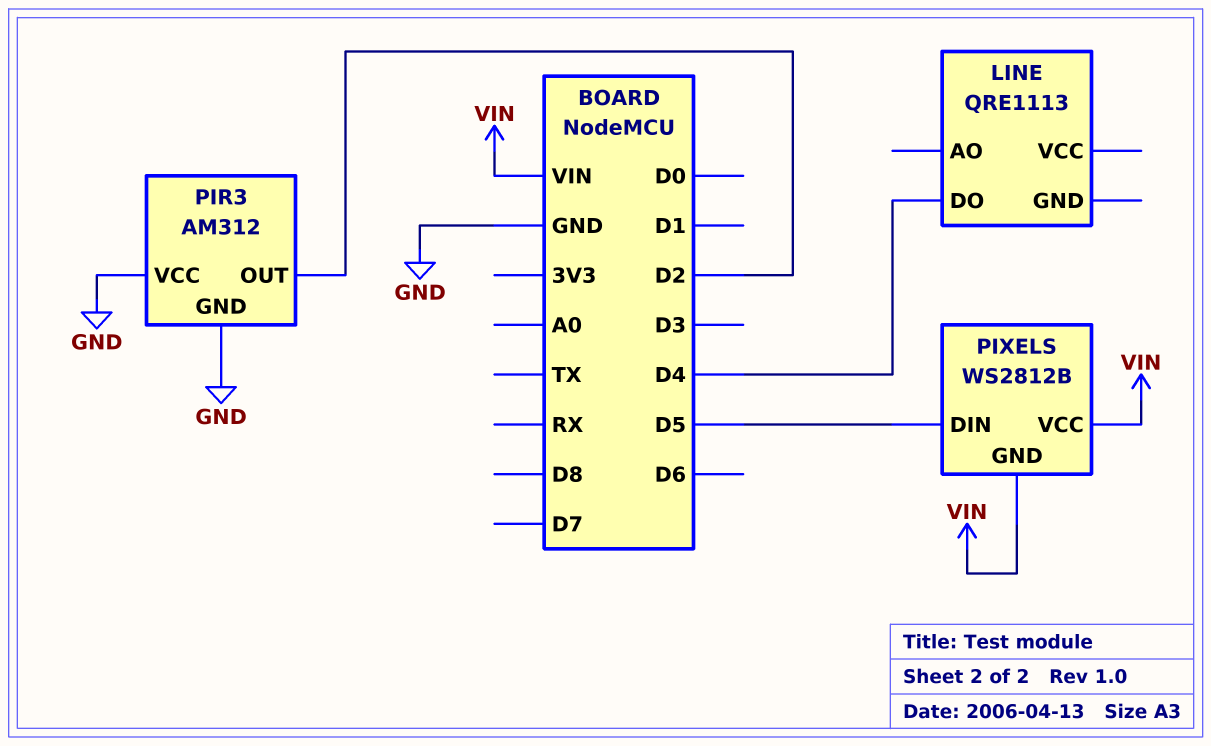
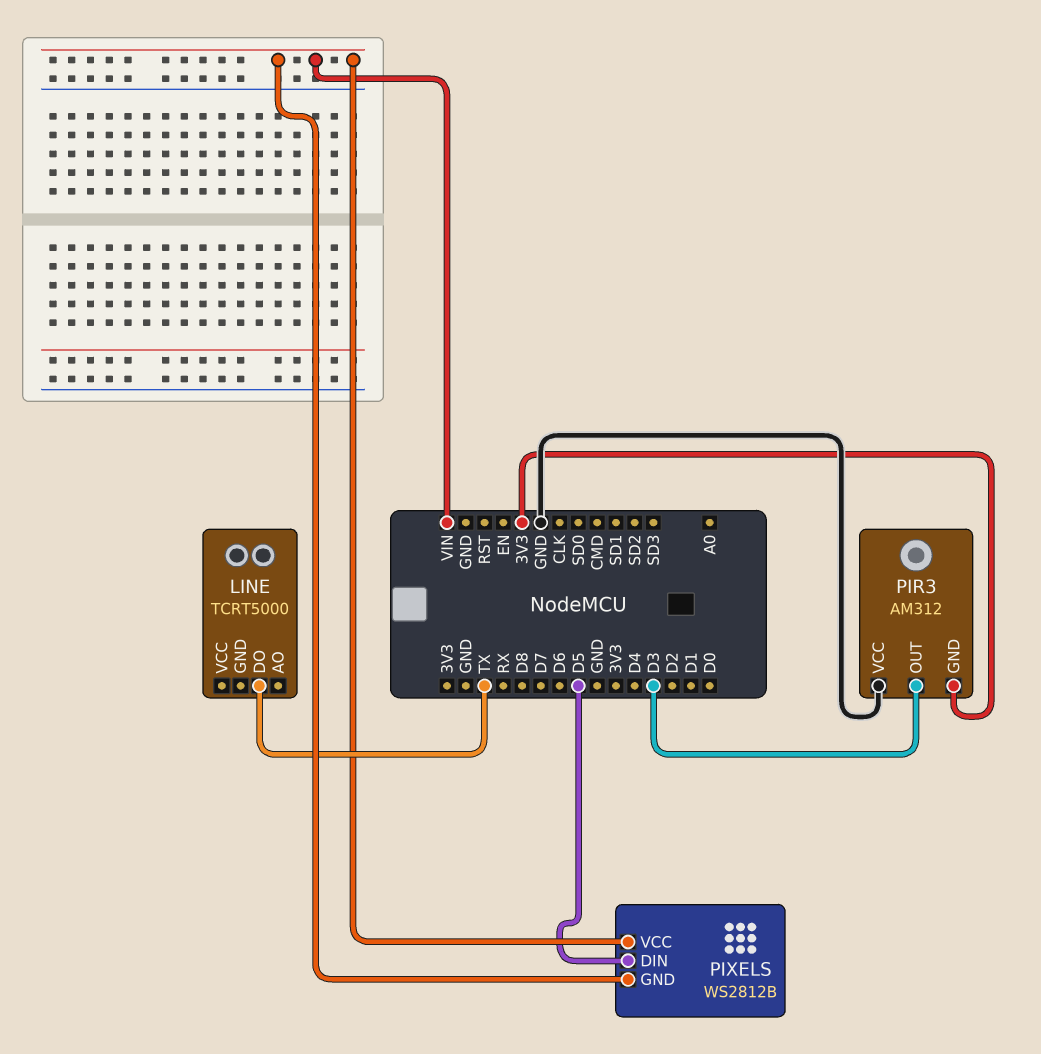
LINE: QRE1113 -> TCRT5000
LINE pin DO: D4 -> TX
PIR3 pin GND: GND -> 3V3
PIR3 pin OUT: D2 -> D3

